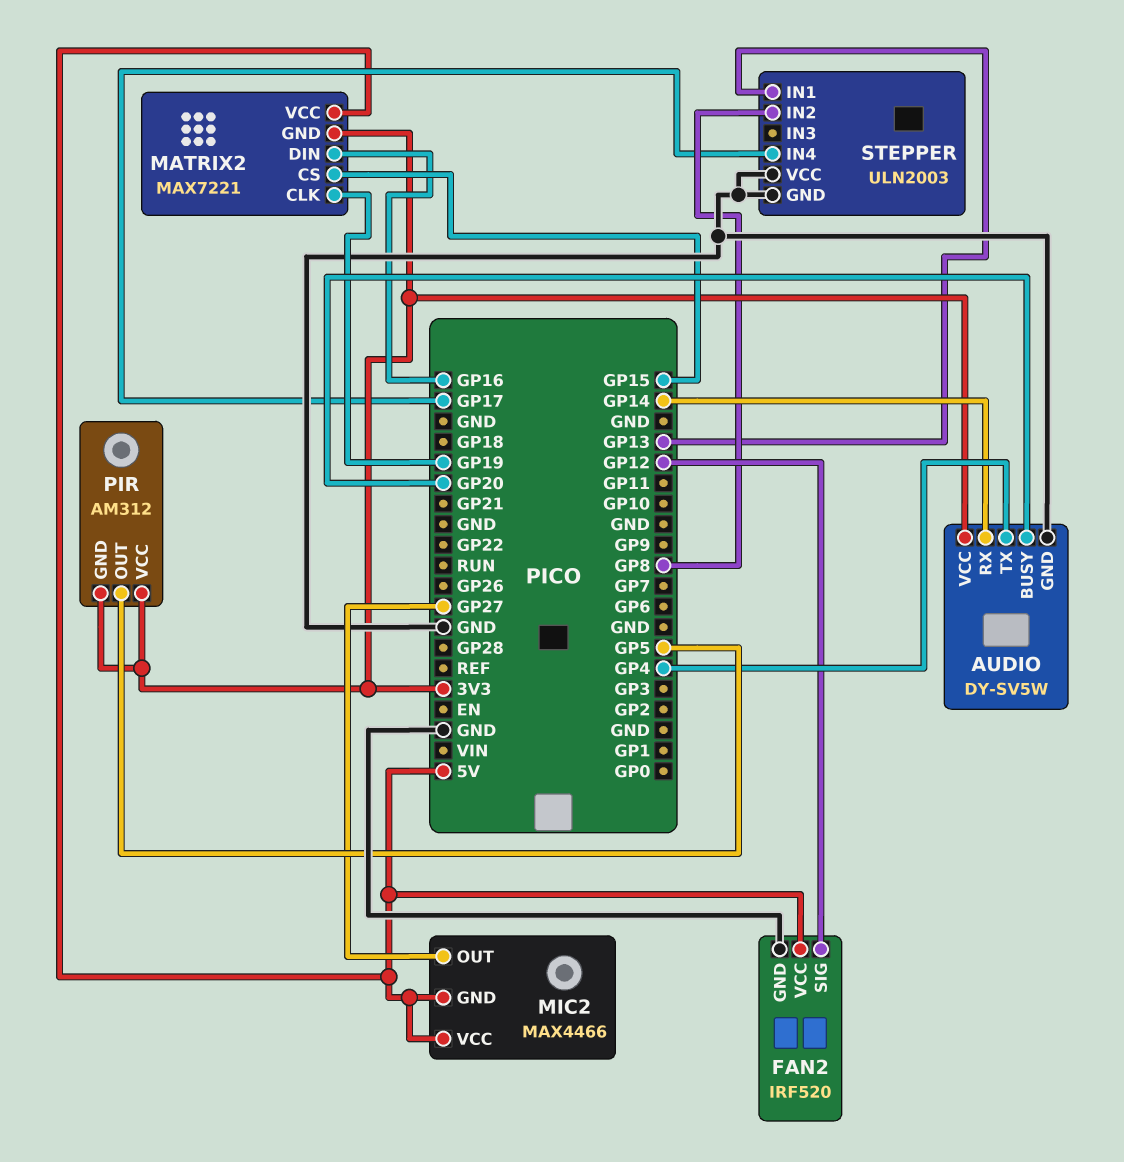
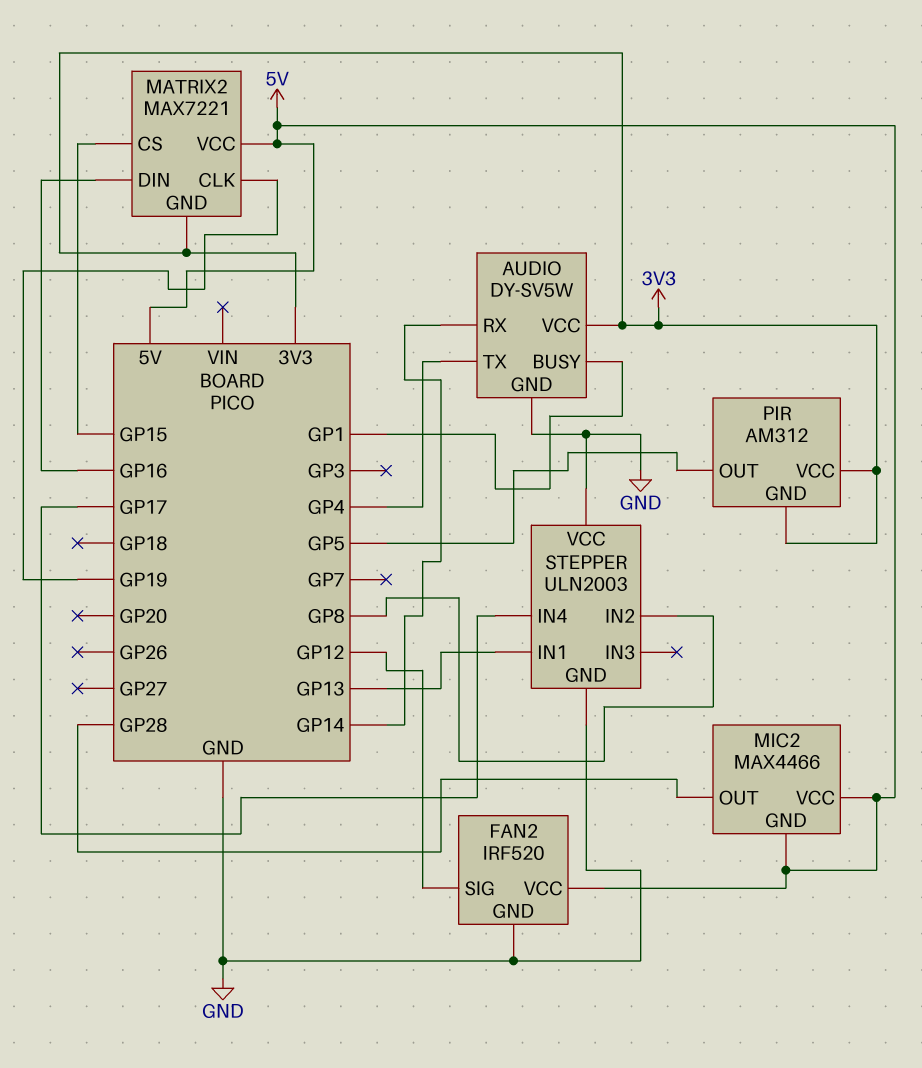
AUDIO pin BUSY: GP20 -> GP1
MIC2 pin OUT: GP27 -> GP28

